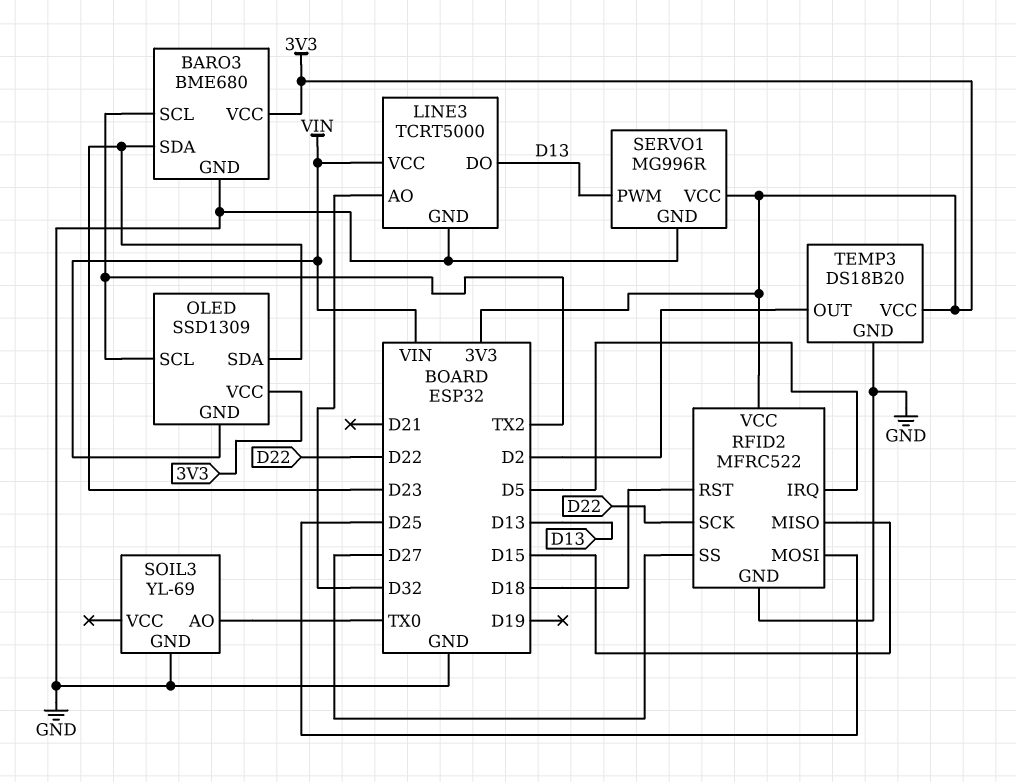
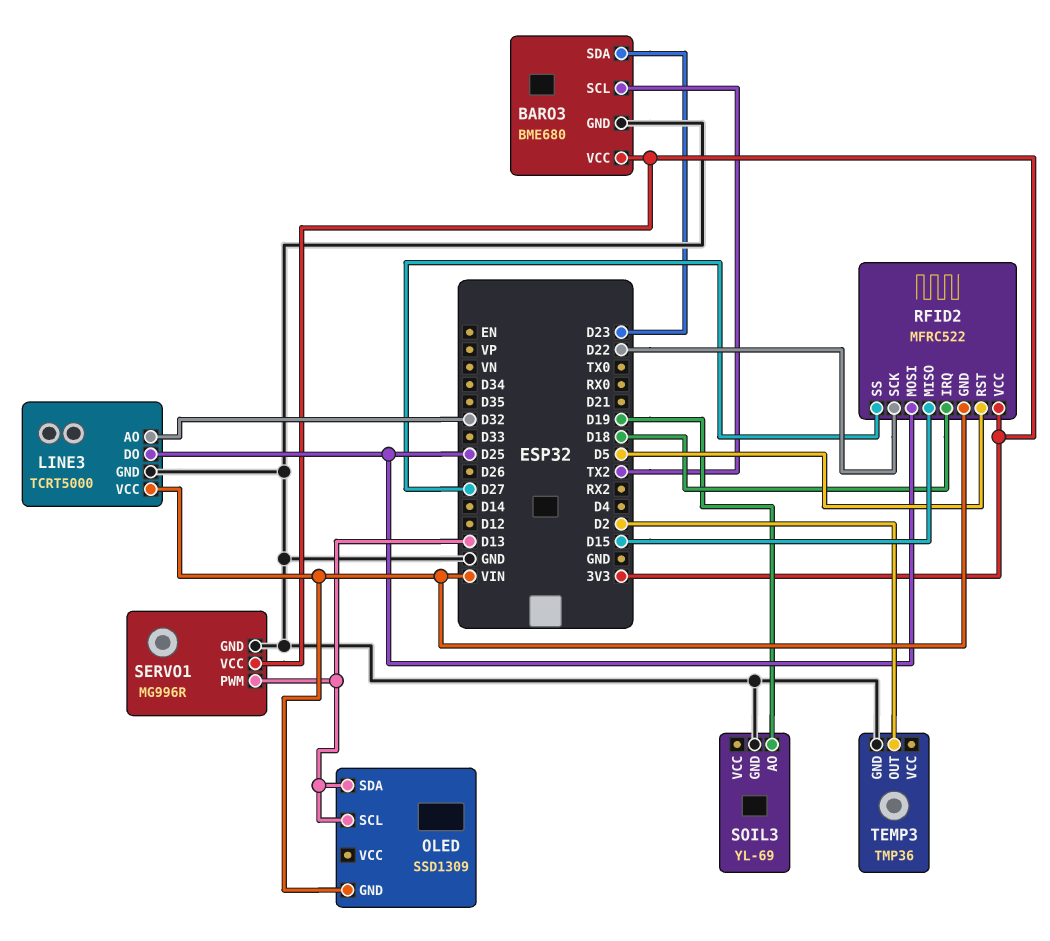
LINE3 pin DO: D13 -> D25
OLED pin SCL: TX2 -> D13
OLED pin SDA: D23 -> D13
OLED pin VCC: 3V3 -> none
RFID2 pin GND: GND -> VIN
RFID2 pin IRQ: D5 -> D18
RFID2 pin RST: D18 -> D5
SOIL3 pin AO: TX0 -> D19
TEMP3: DS18B20 -> TMP36
TEMP3 pin VCC: 3V3 -> none

